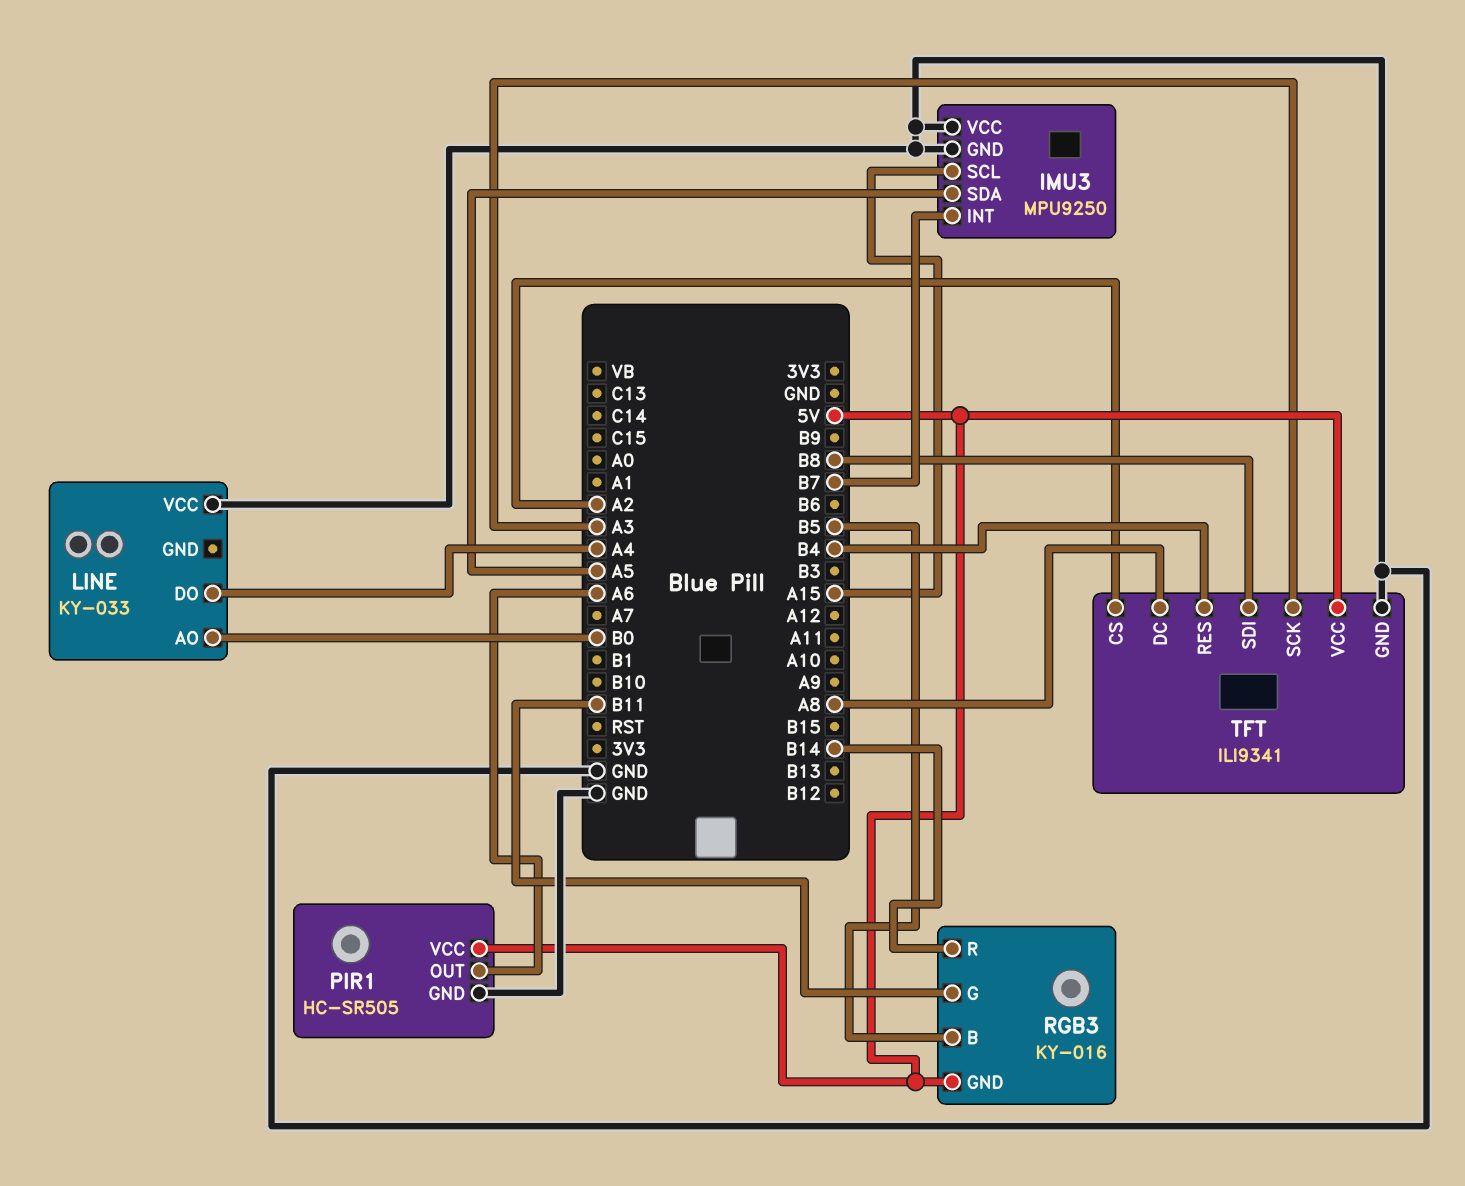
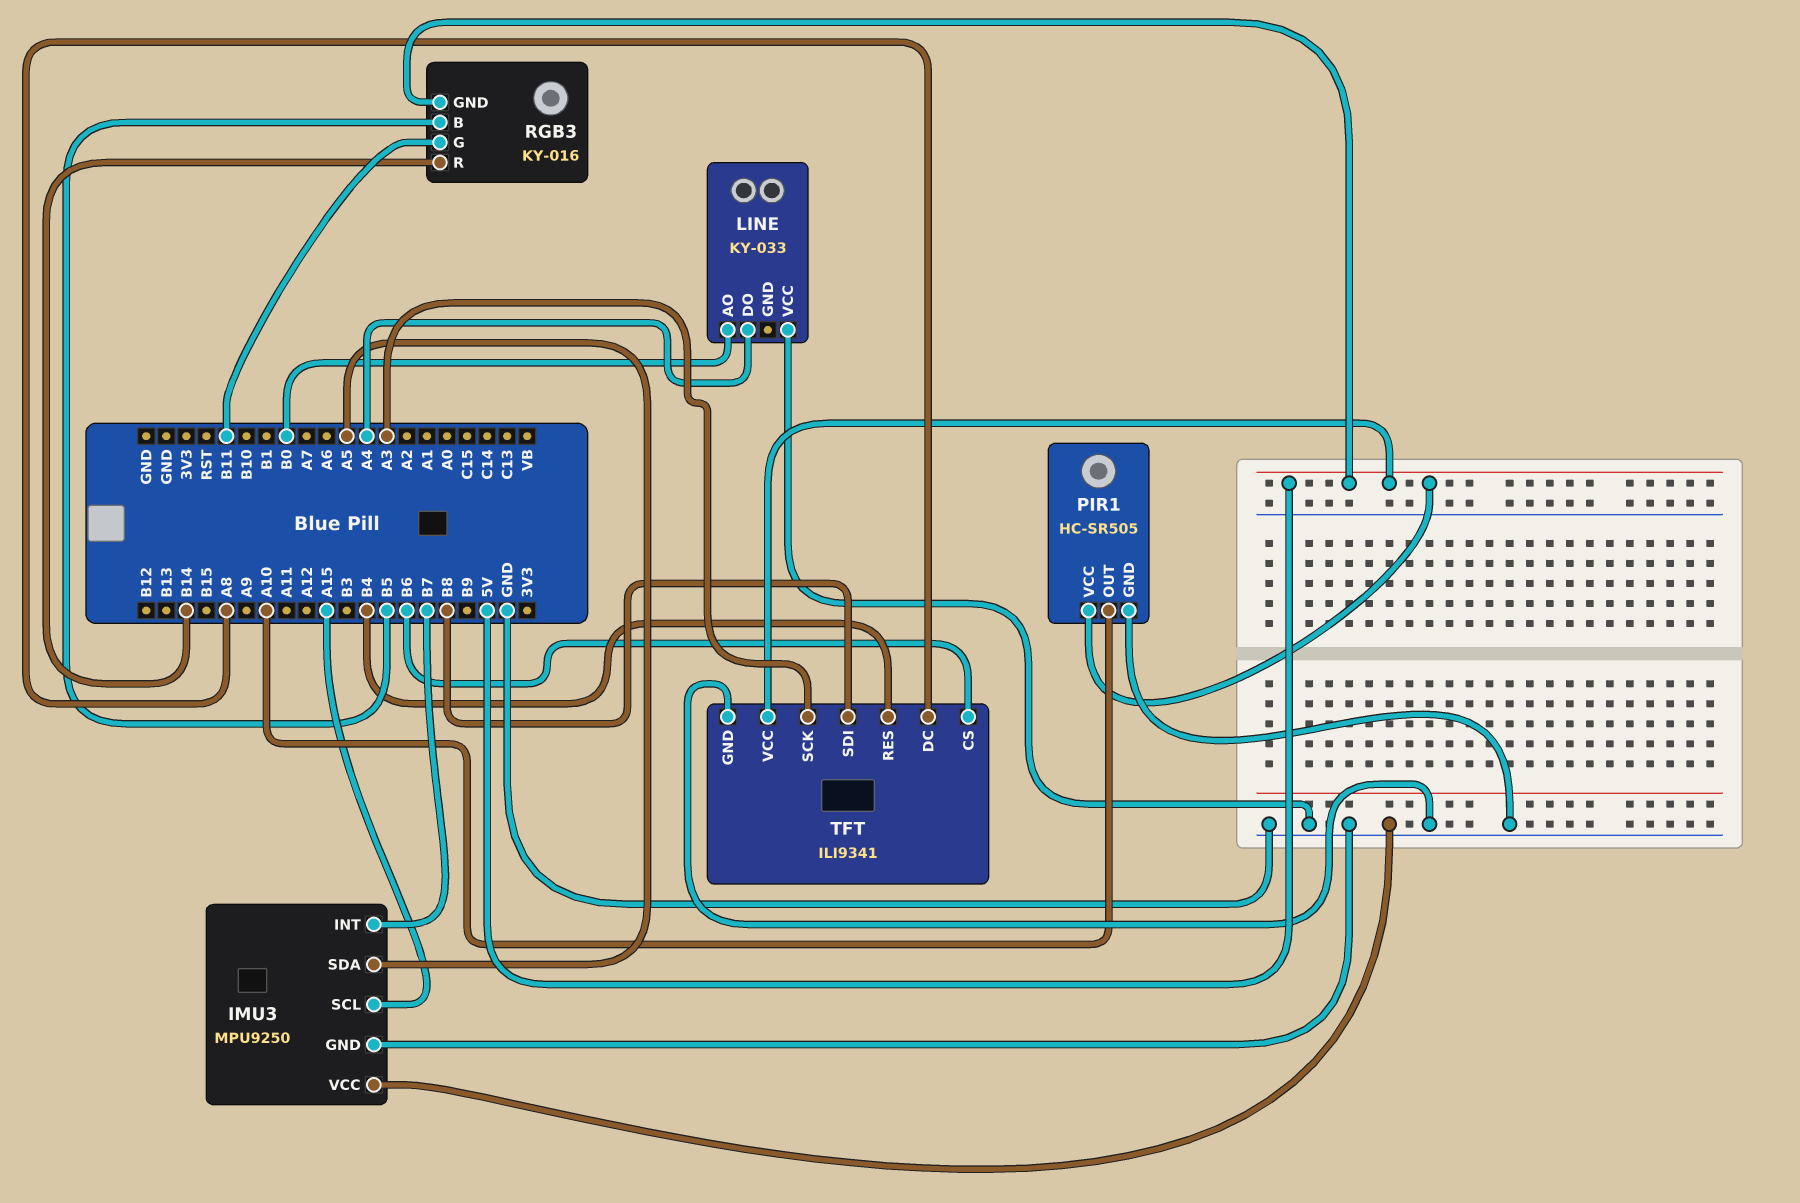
PIR1 pin OUT: A6 -> A10
TFT pin CS: A2 -> B6

